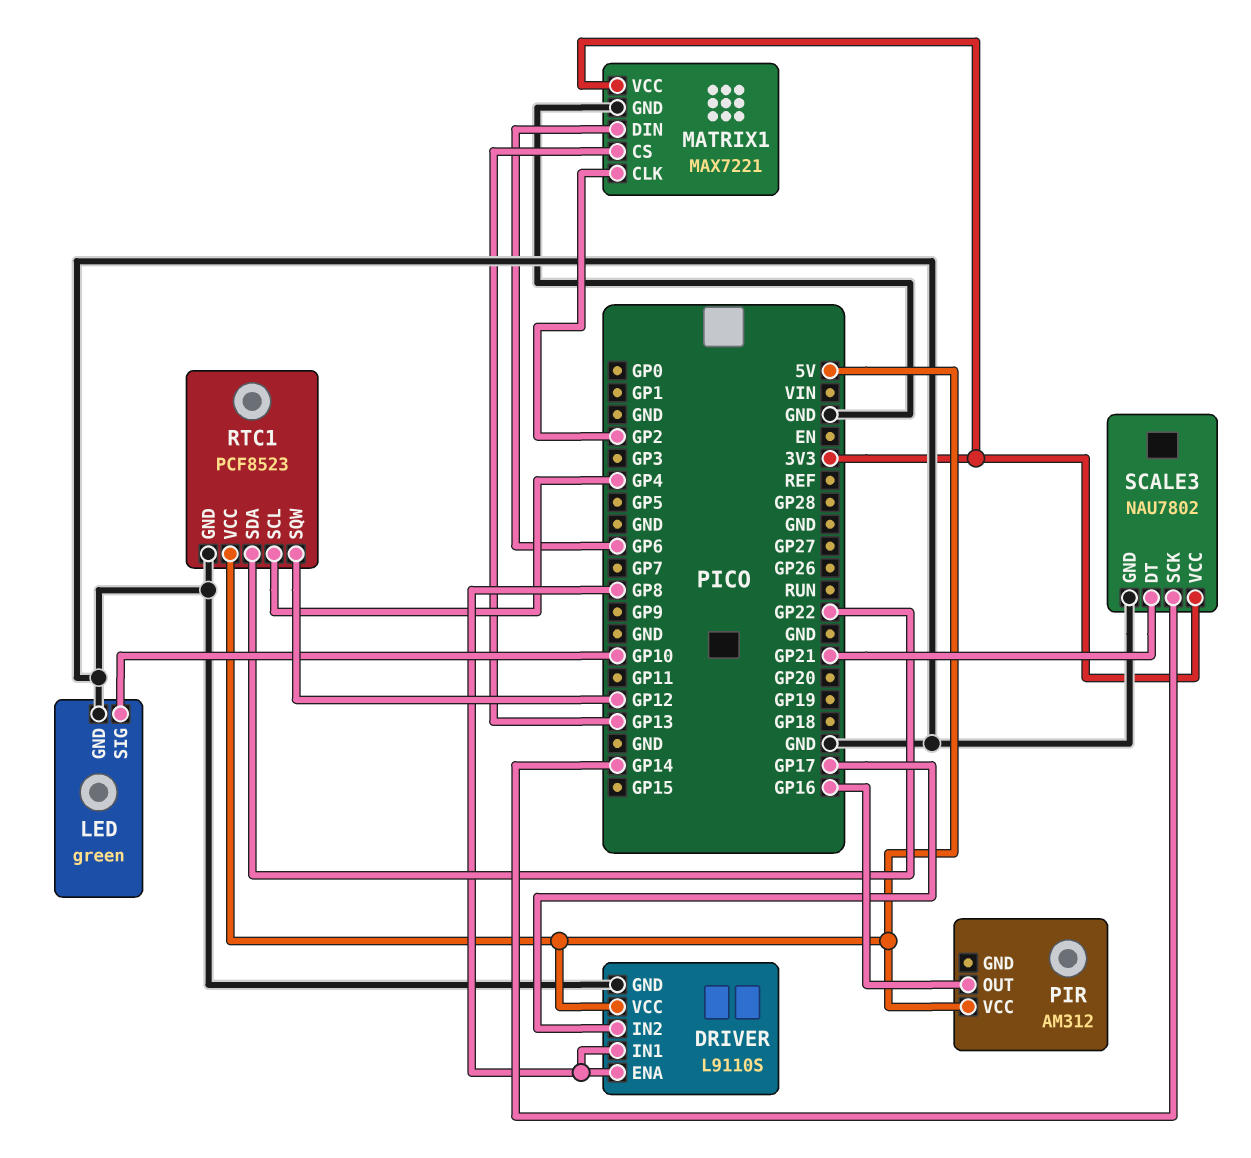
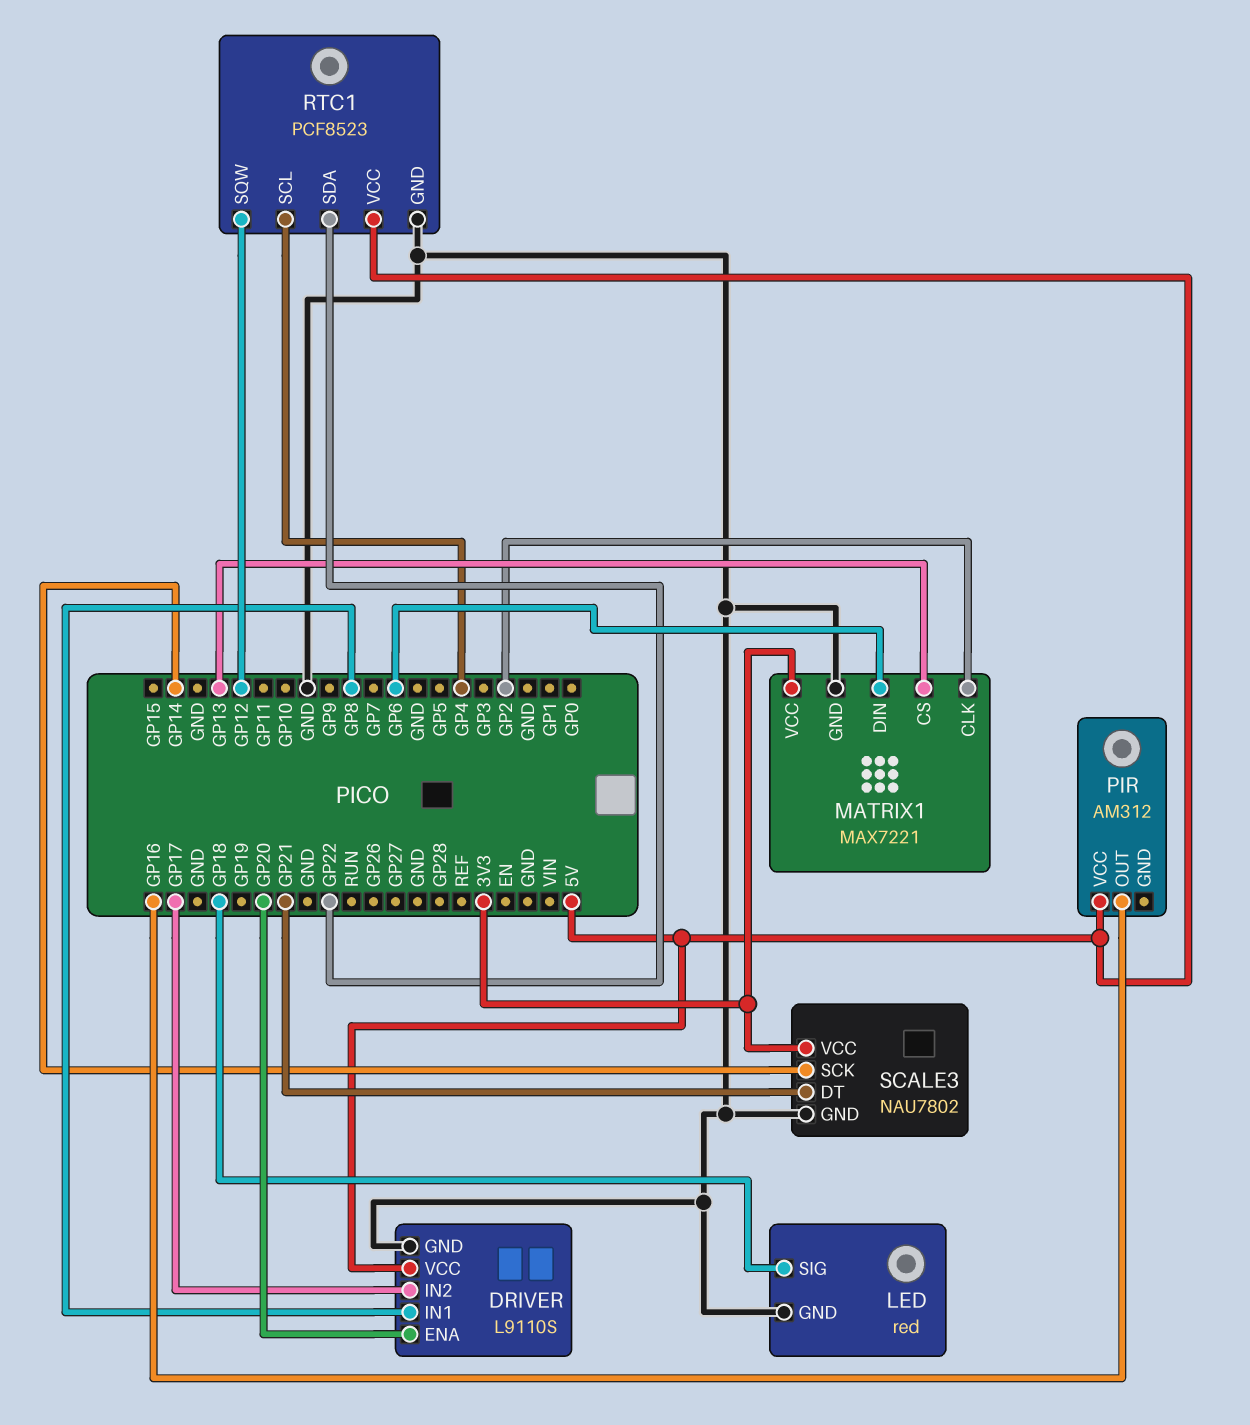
DRIVER pin ENA: GP8 -> GP20
LED: green -> red
LED pin SIG: GP10 -> GP18

